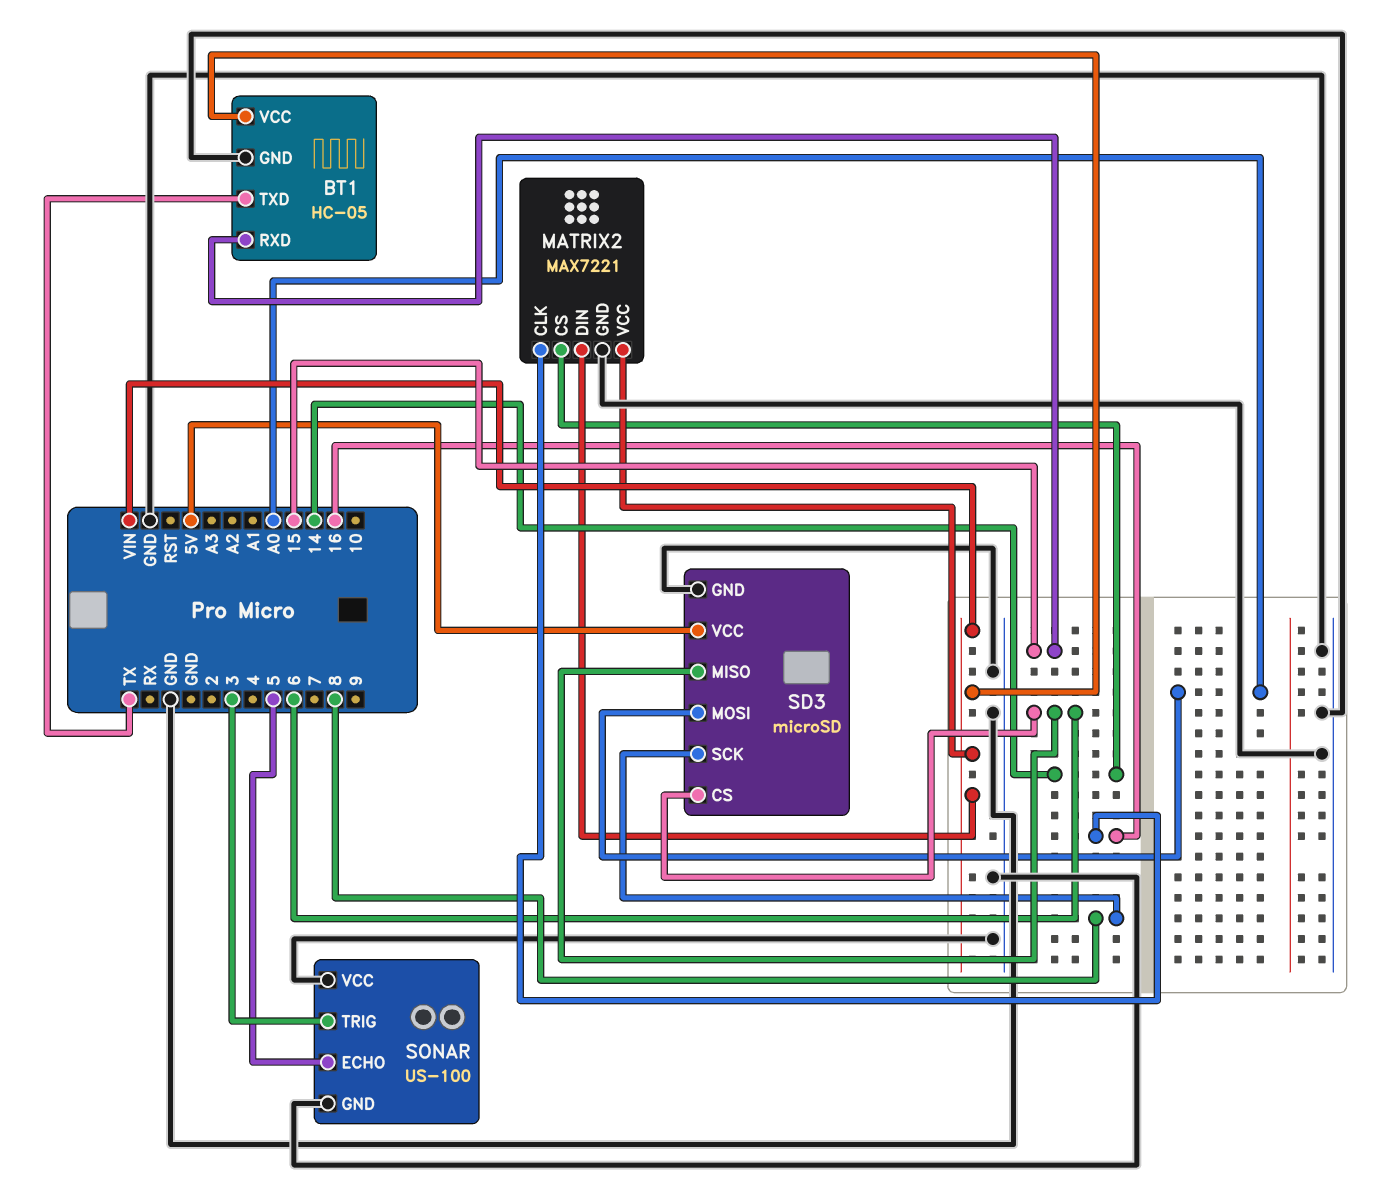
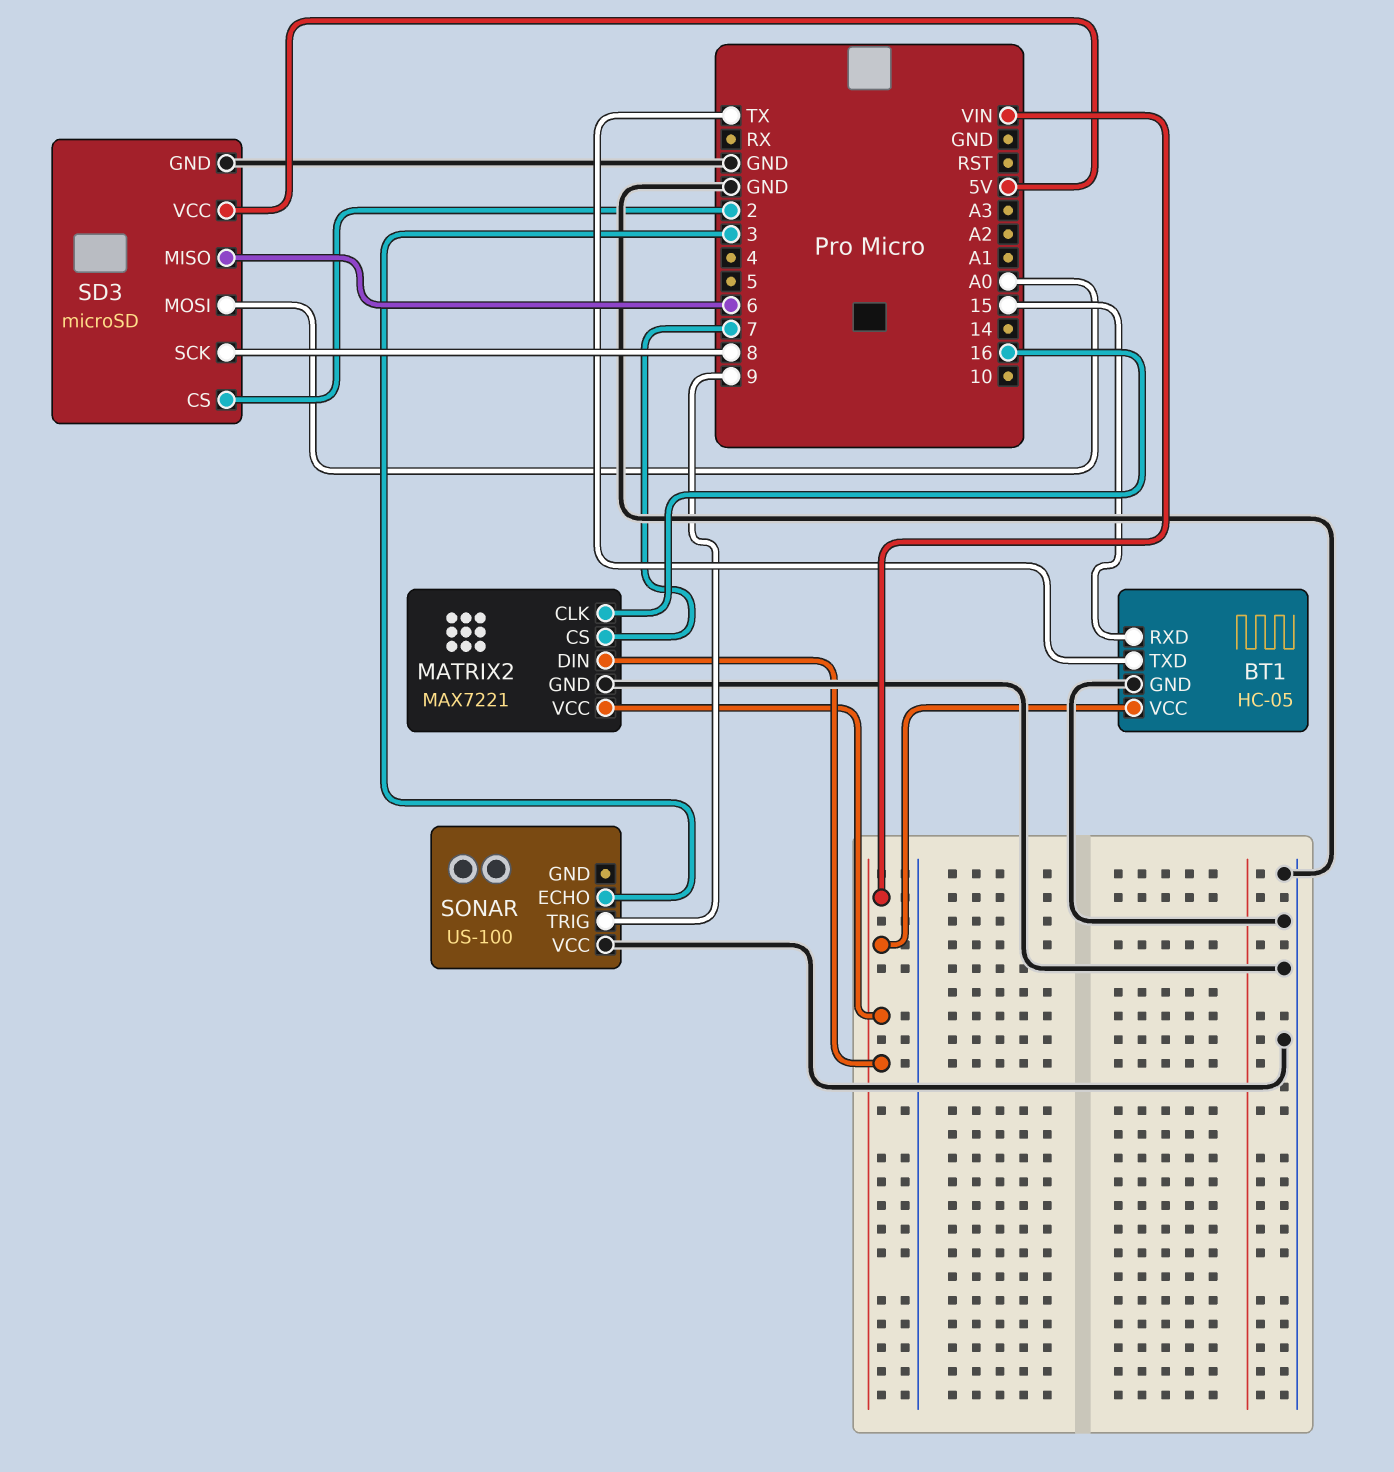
MATRIX2 pin CS: 14 -> 7
SD3 pin CS: 6 -> 2
SONAR pin ECHO: 5 -> 3
SONAR pin GND: GND -> none
SONAR pin TRIG: 3 -> 9

